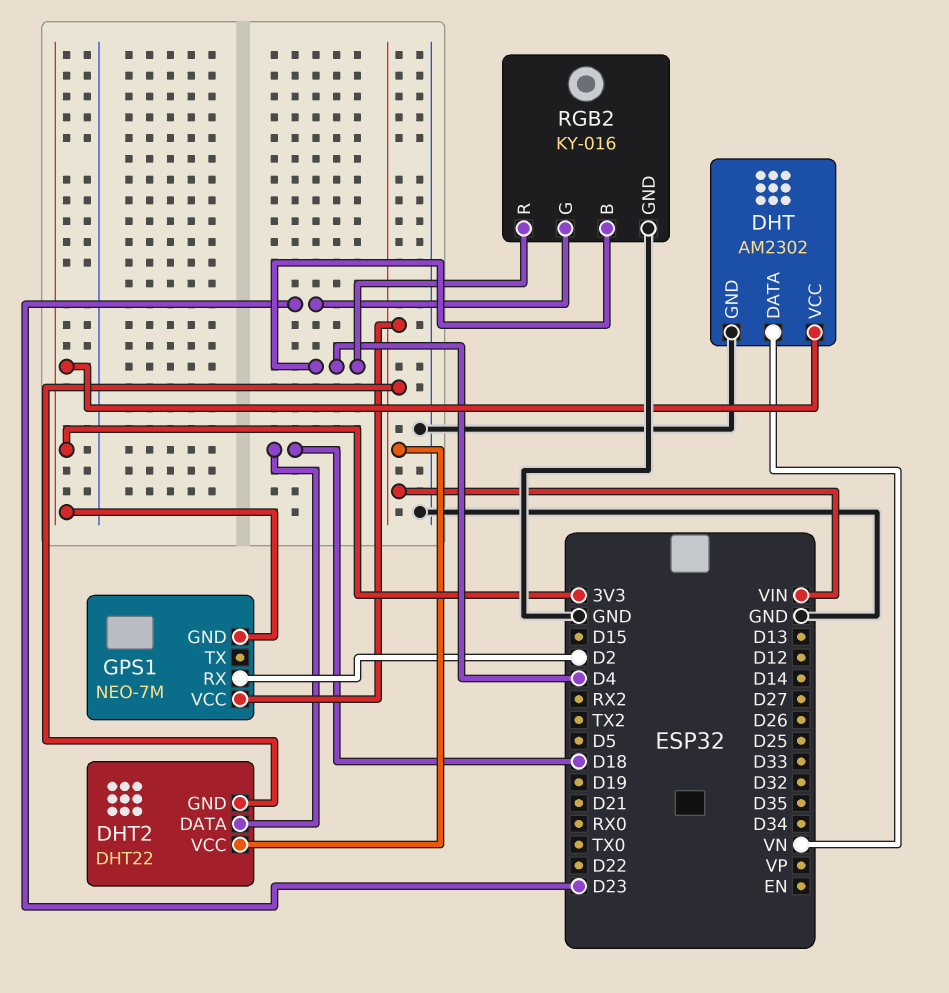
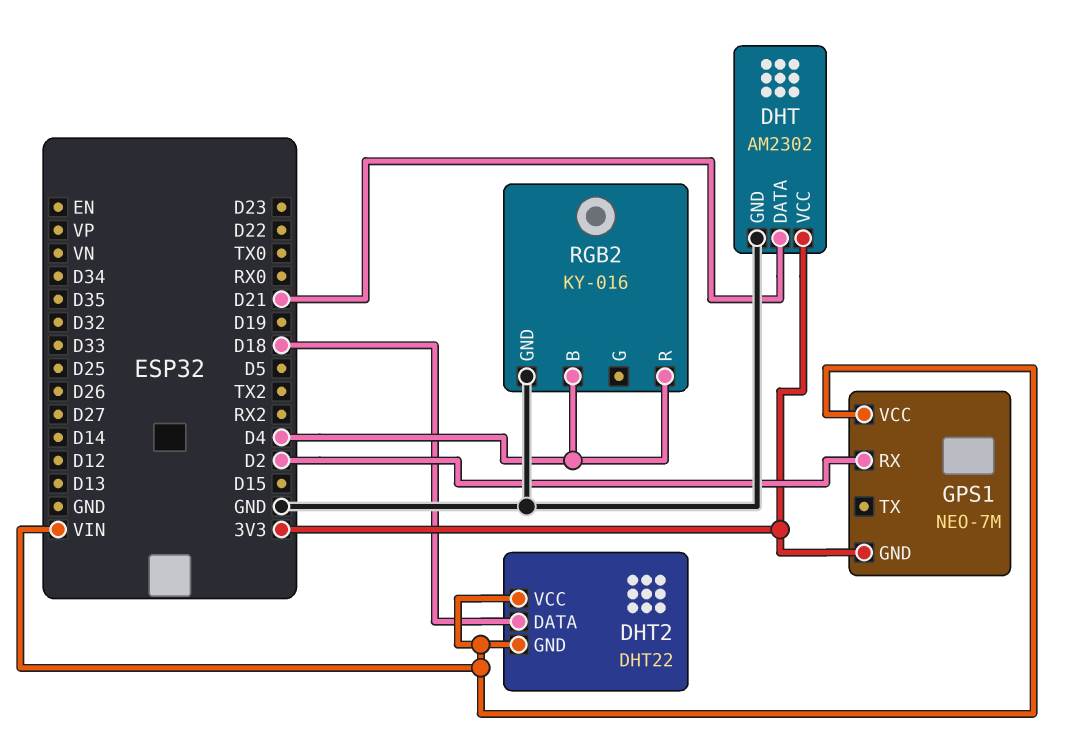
DHT pin DATA: VN -> D21
RGB2 pin G: D23 -> none

